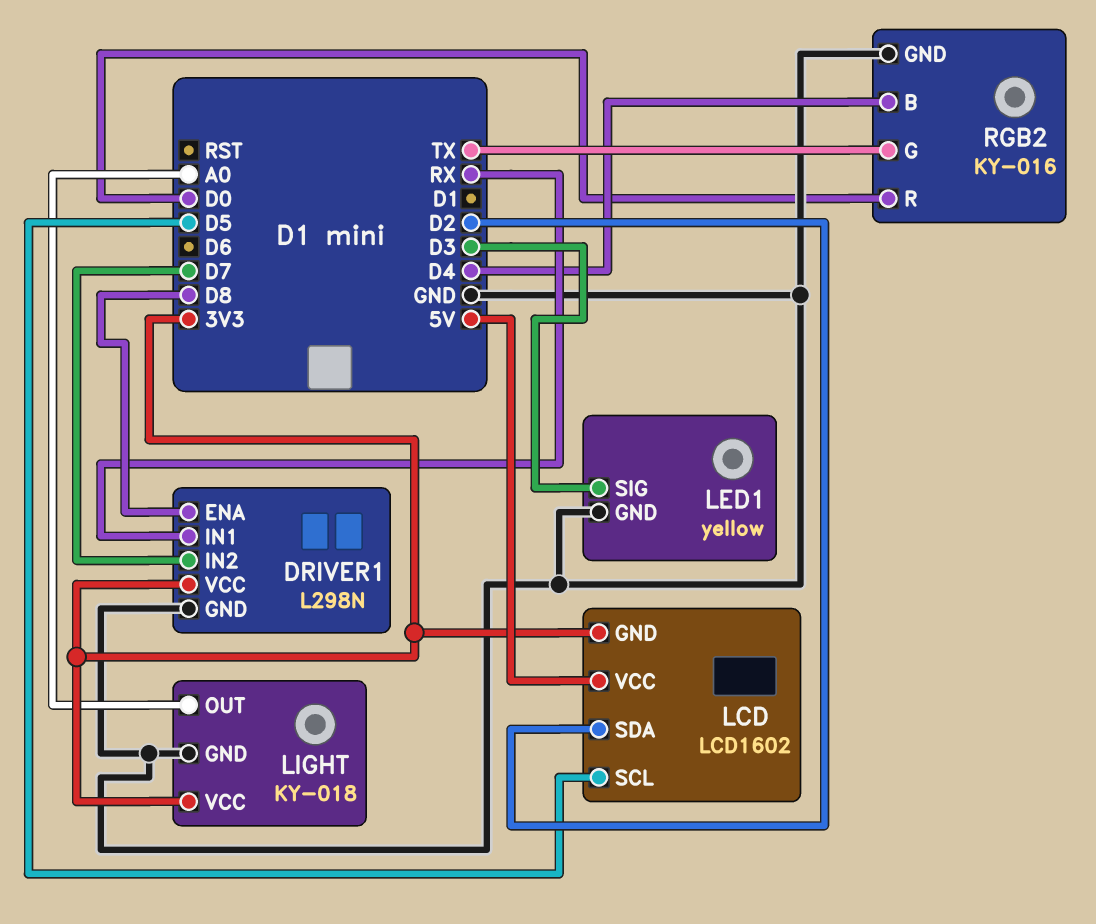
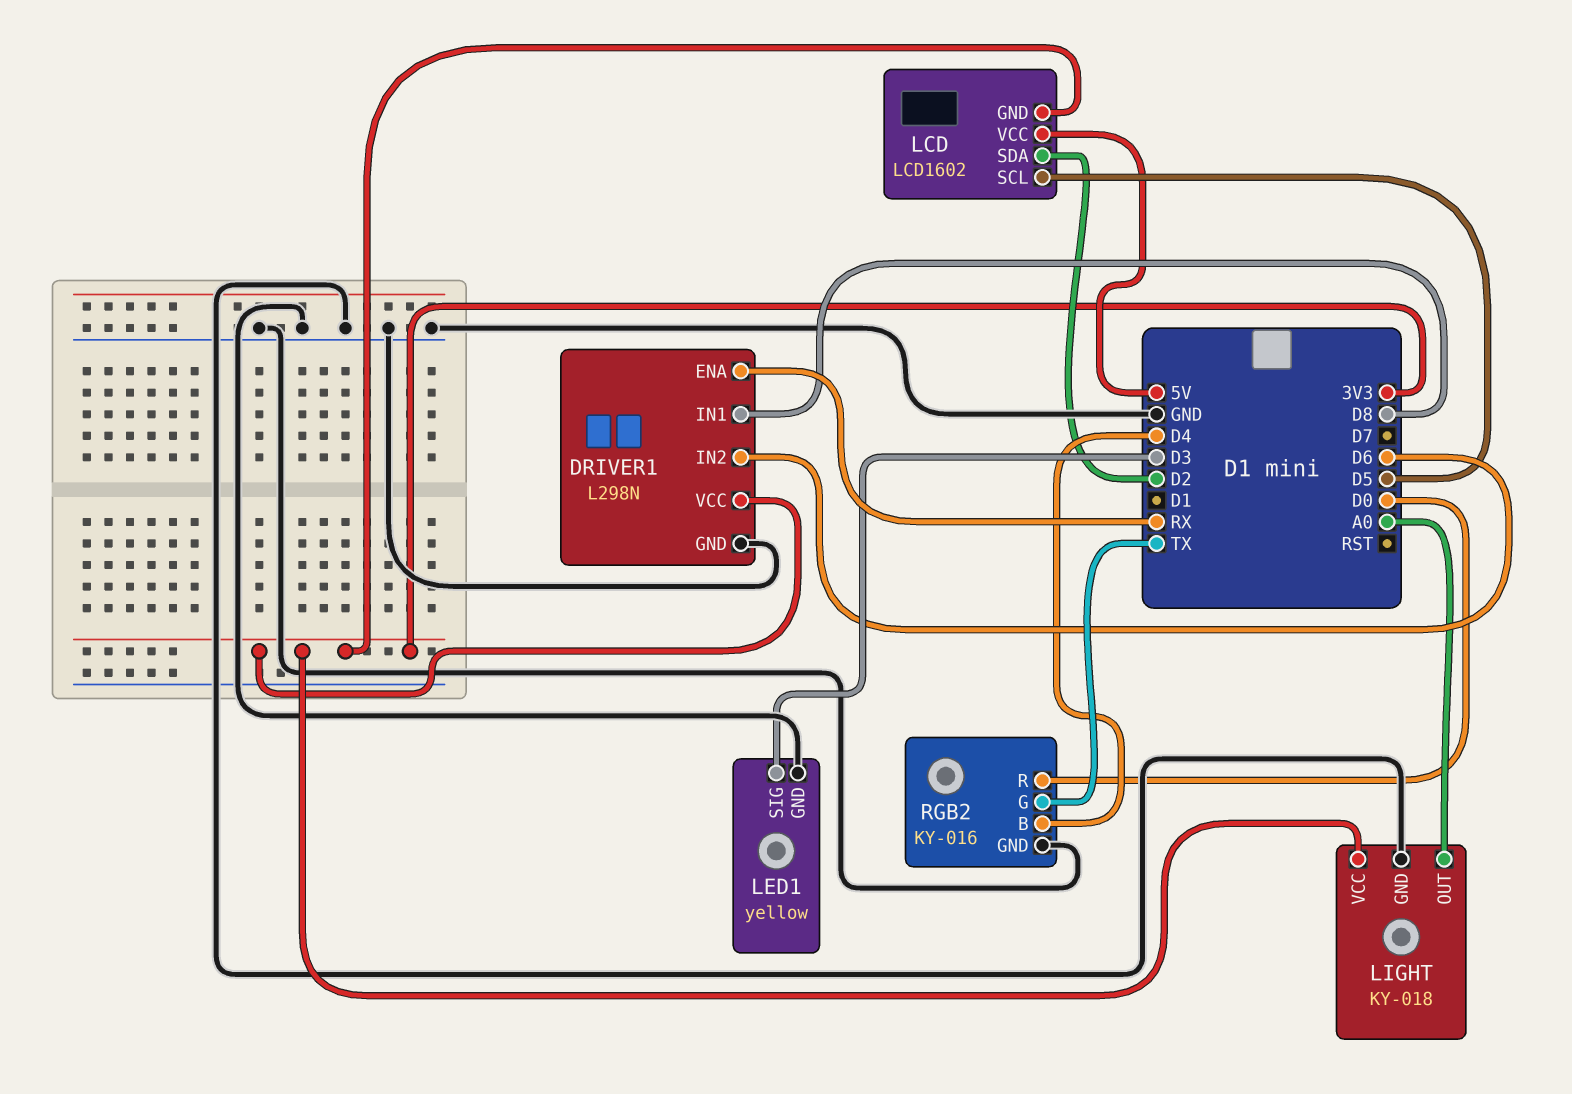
DRIVER1 pin ENA: D8 -> RX
DRIVER1 pin IN1: RX -> D8
DRIVER1 pin IN2: D7 -> D6

